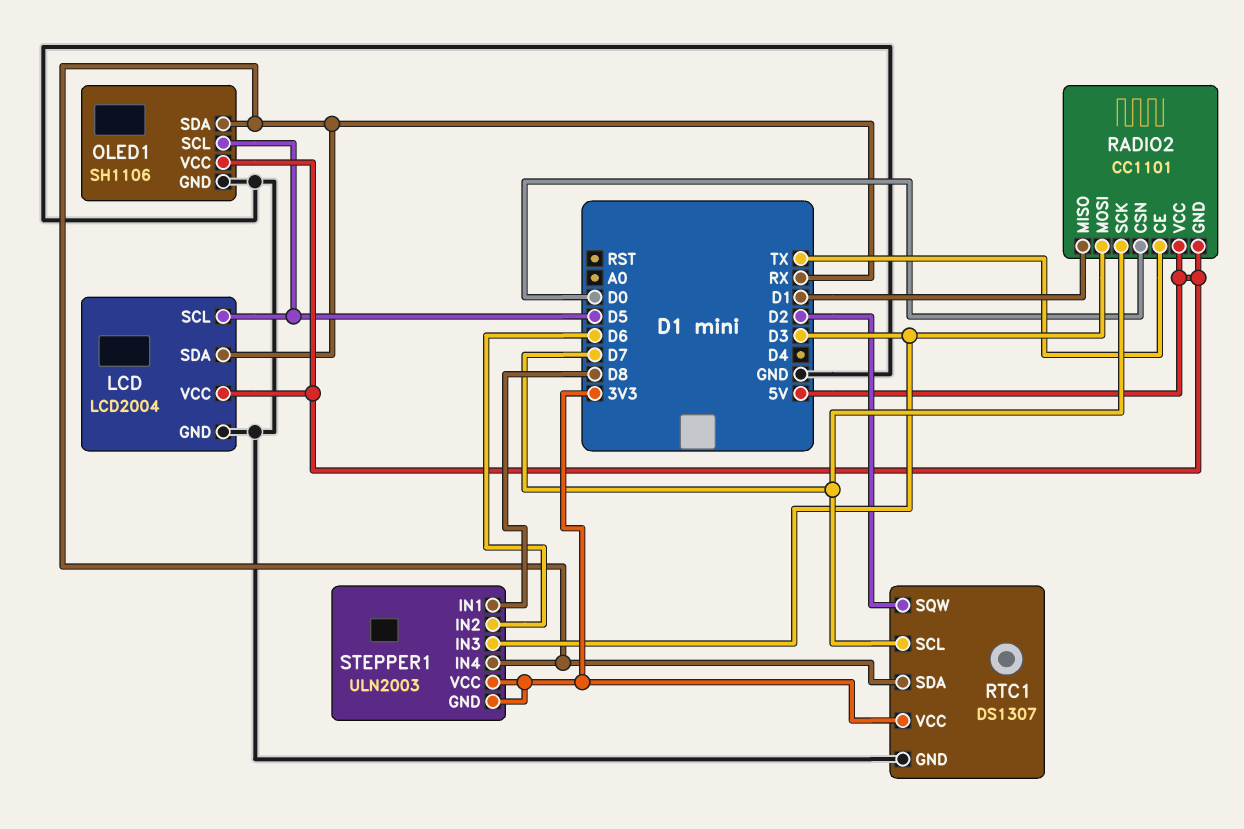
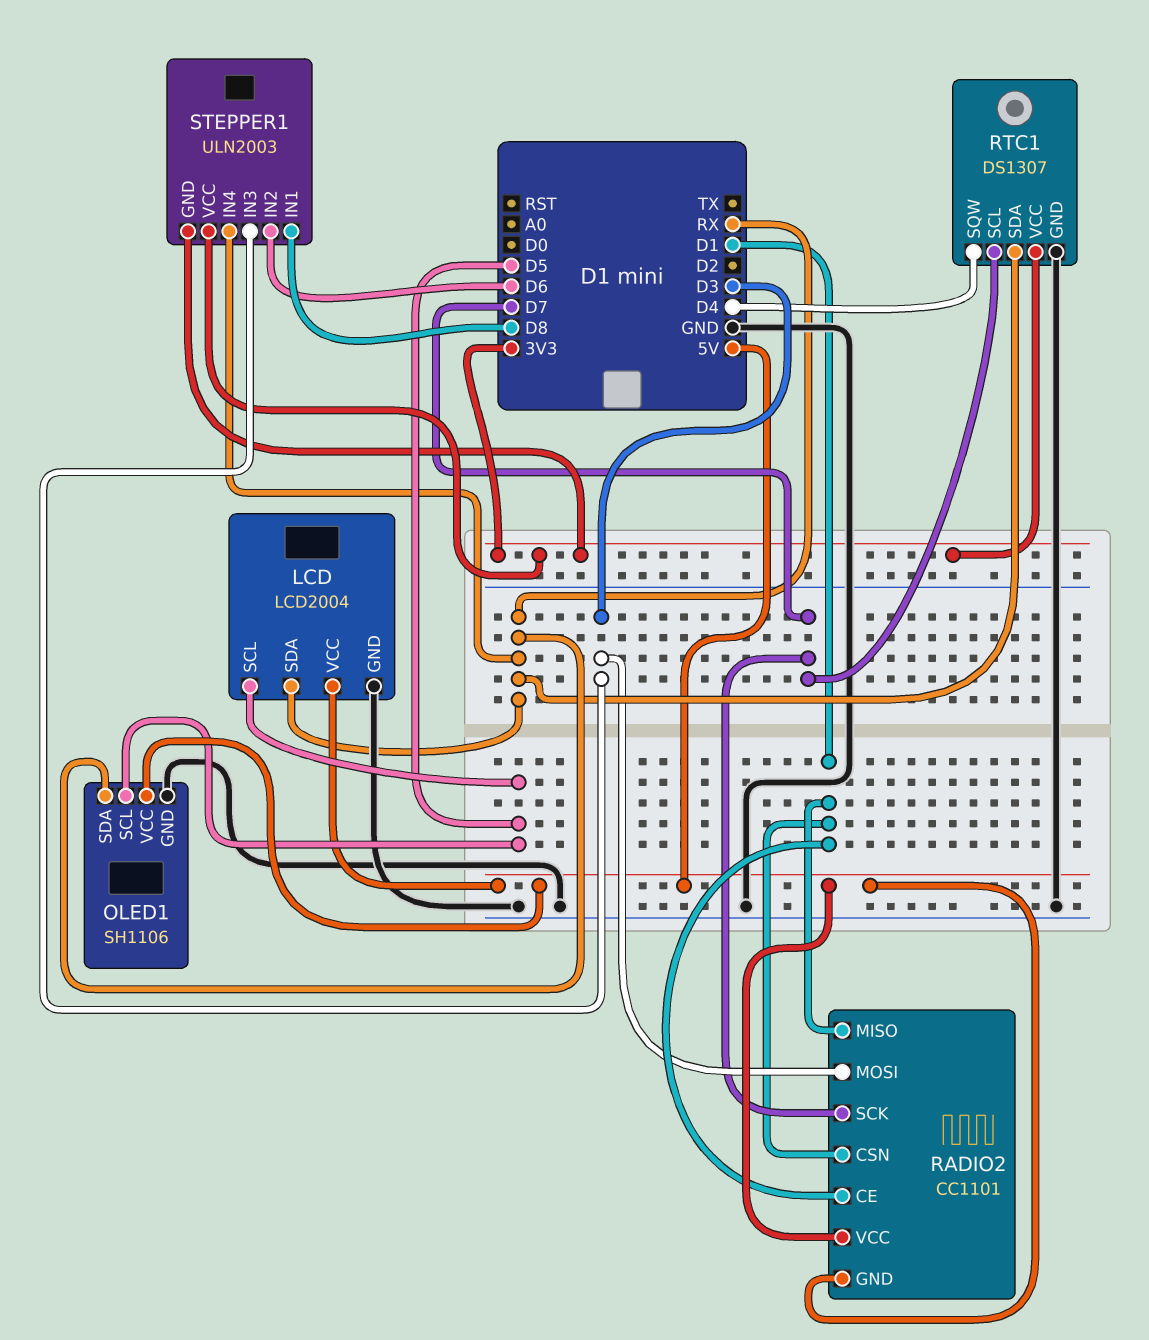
RADIO2 pin CE: TX -> D1
RADIO2 pin CSN: D0 -> D1
RTC1 pin SQW: D2 -> D4

